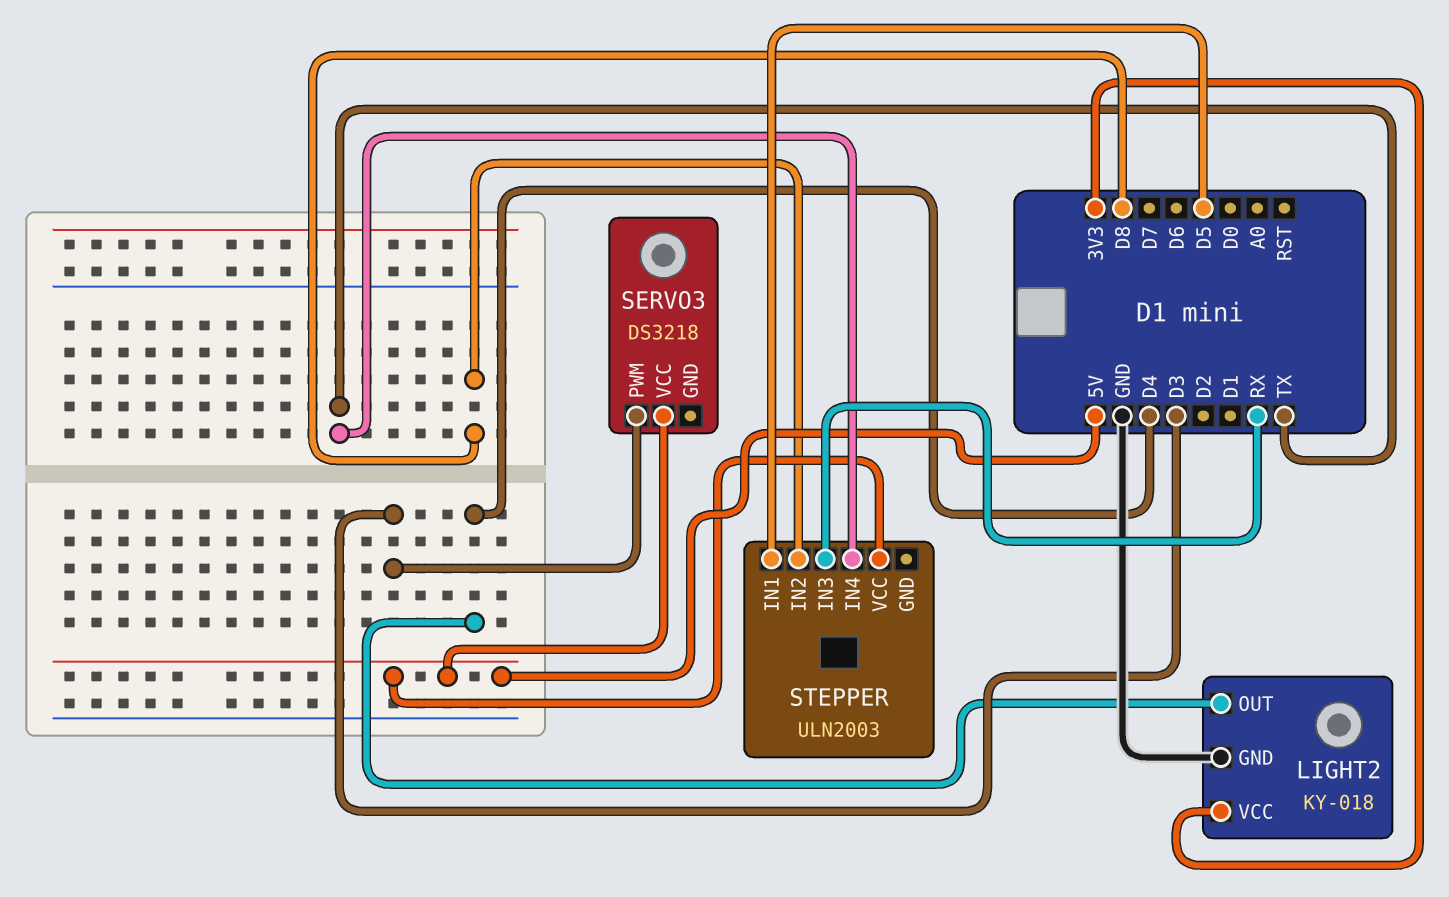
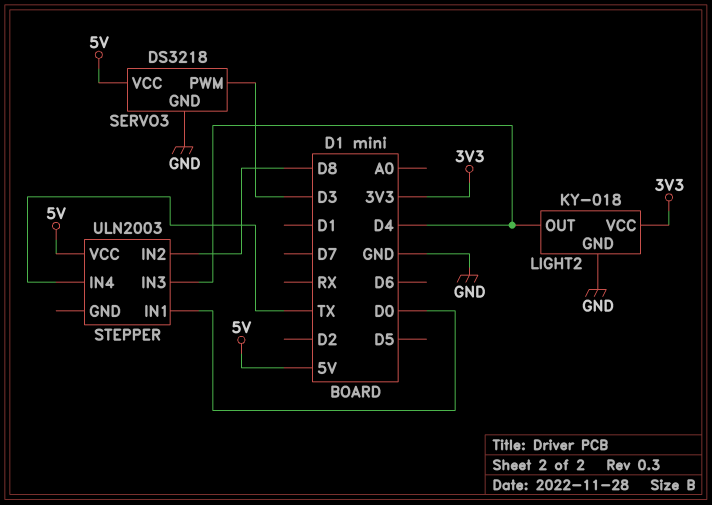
SERVO3 pin GND: none -> GND
STEPPER pin IN1: D5 -> D0
STEPPER pin IN3: RX -> D4

